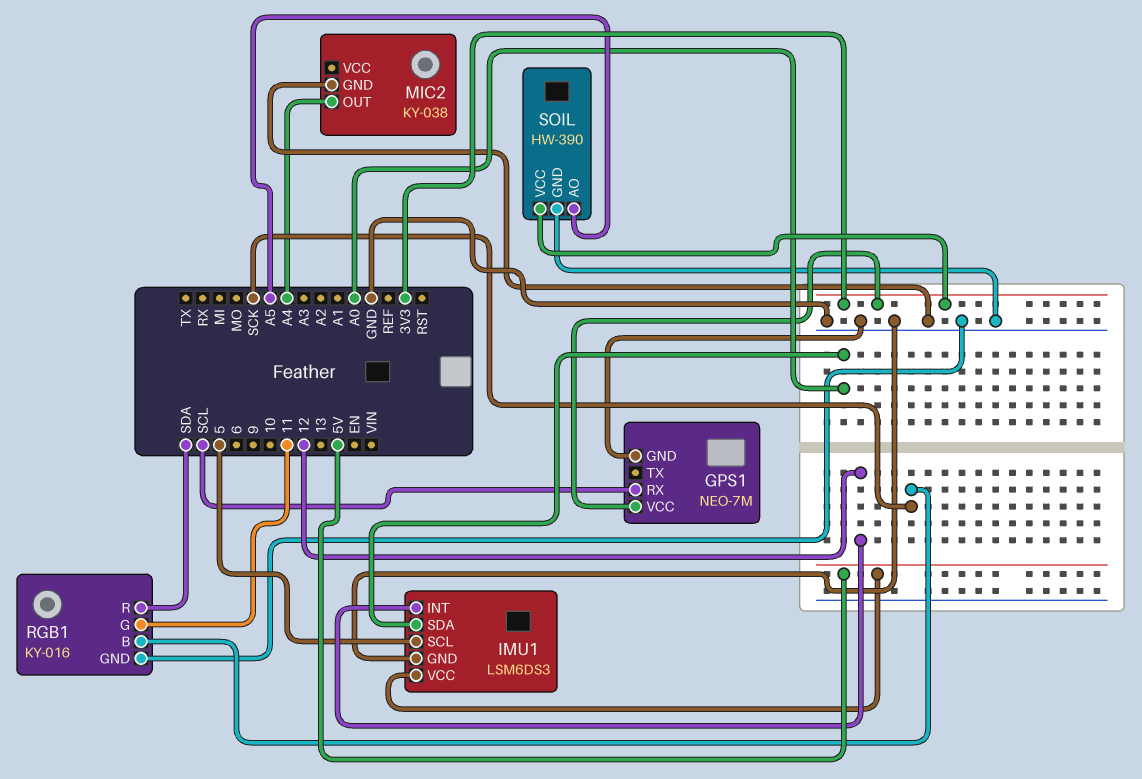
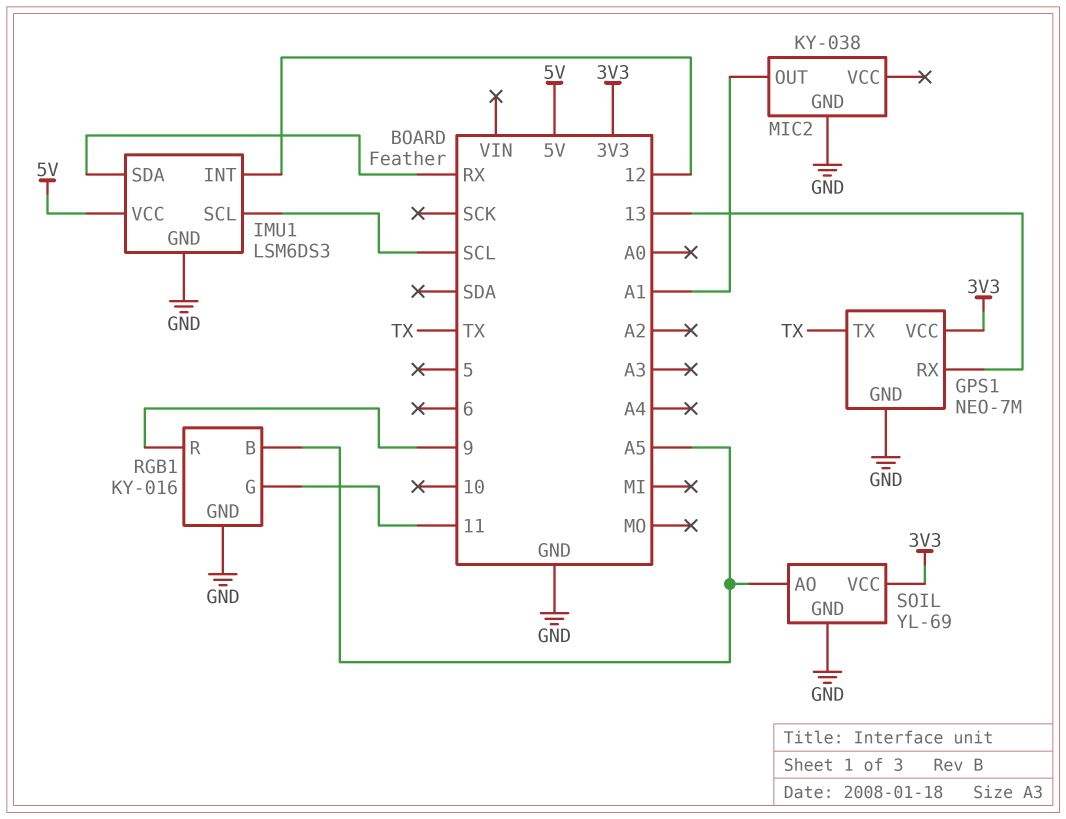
GPS1 pin RX: SCL -> 13
GPS1 pin TX: none -> TX
IMU1 pin SCL: 5 -> SCL
IMU1 pin SDA: A0 -> RX
MIC2 pin OUT: A4 -> A1
RGB1 pin B: SCK -> A5
RGB1 pin R: SDA -> 9
SOIL: HW-390 -> YL-69

